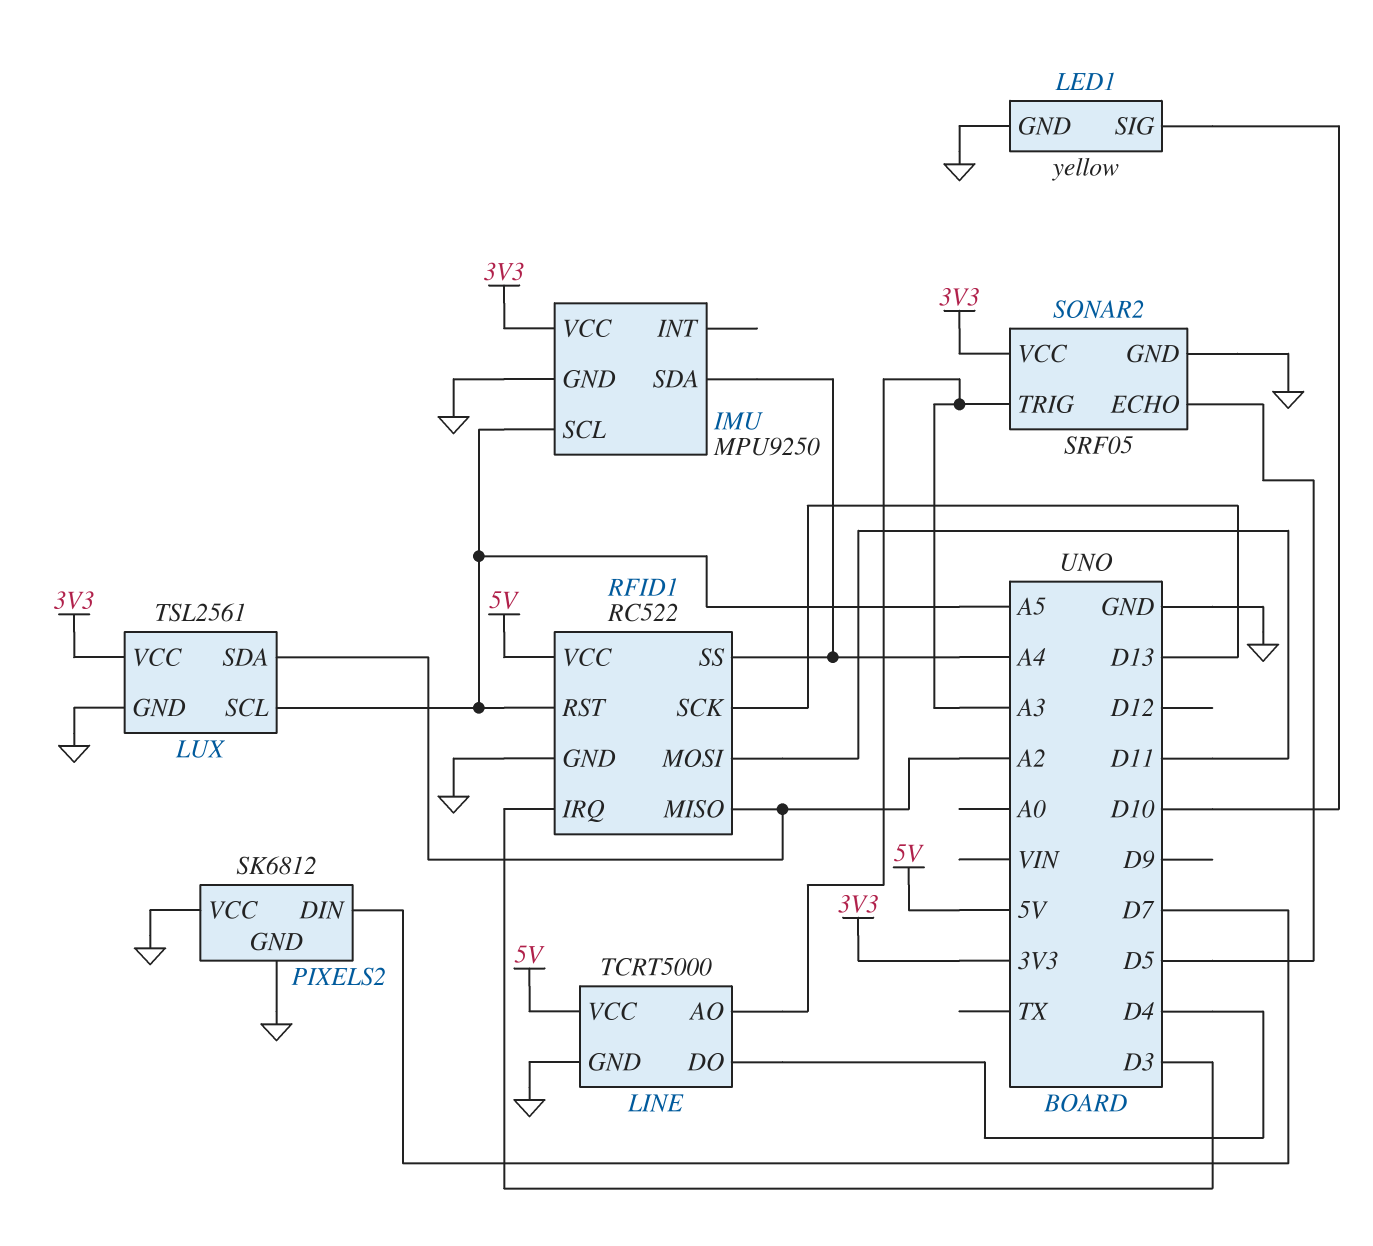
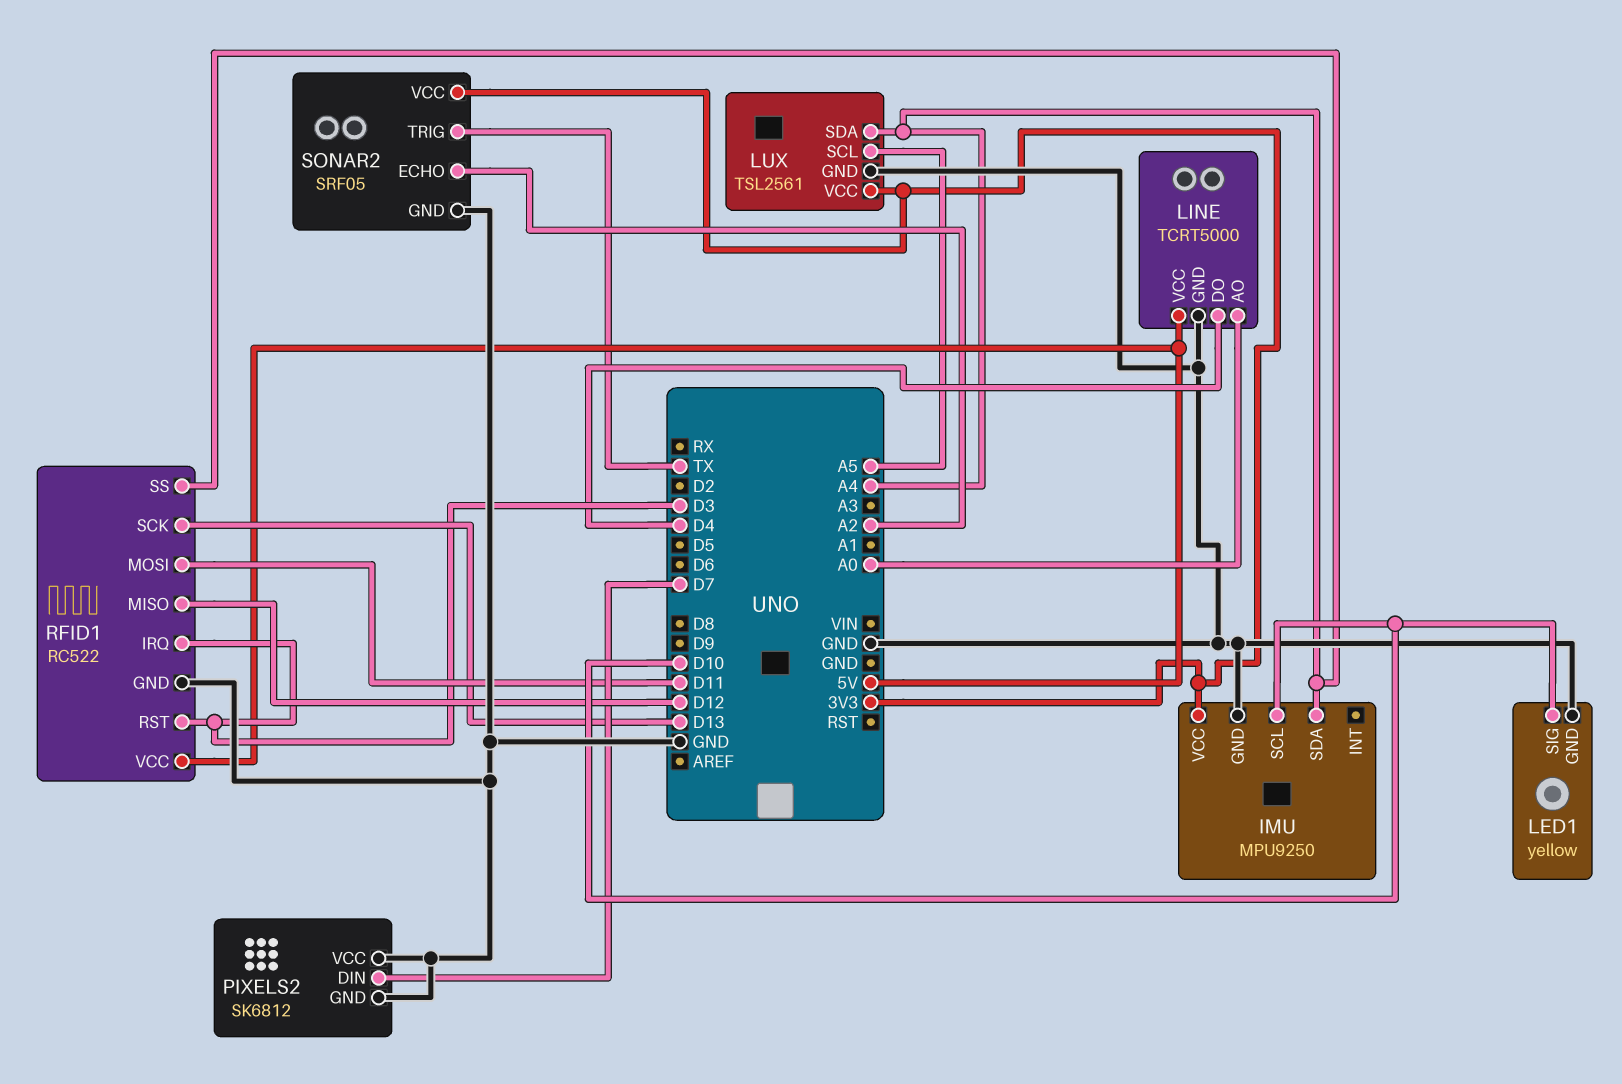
IMU pin SCL: A5 -> D10
LINE pin AO: A3 -> A0
LUX pin SDA: A2 -> A4
RFID1 pin MISO: A2 -> D12
RFID1 pin RST: A5 -> D3
SONAR2 pin ECHO: D5 -> A2
SONAR2 pin TRIG: A3 -> TX

